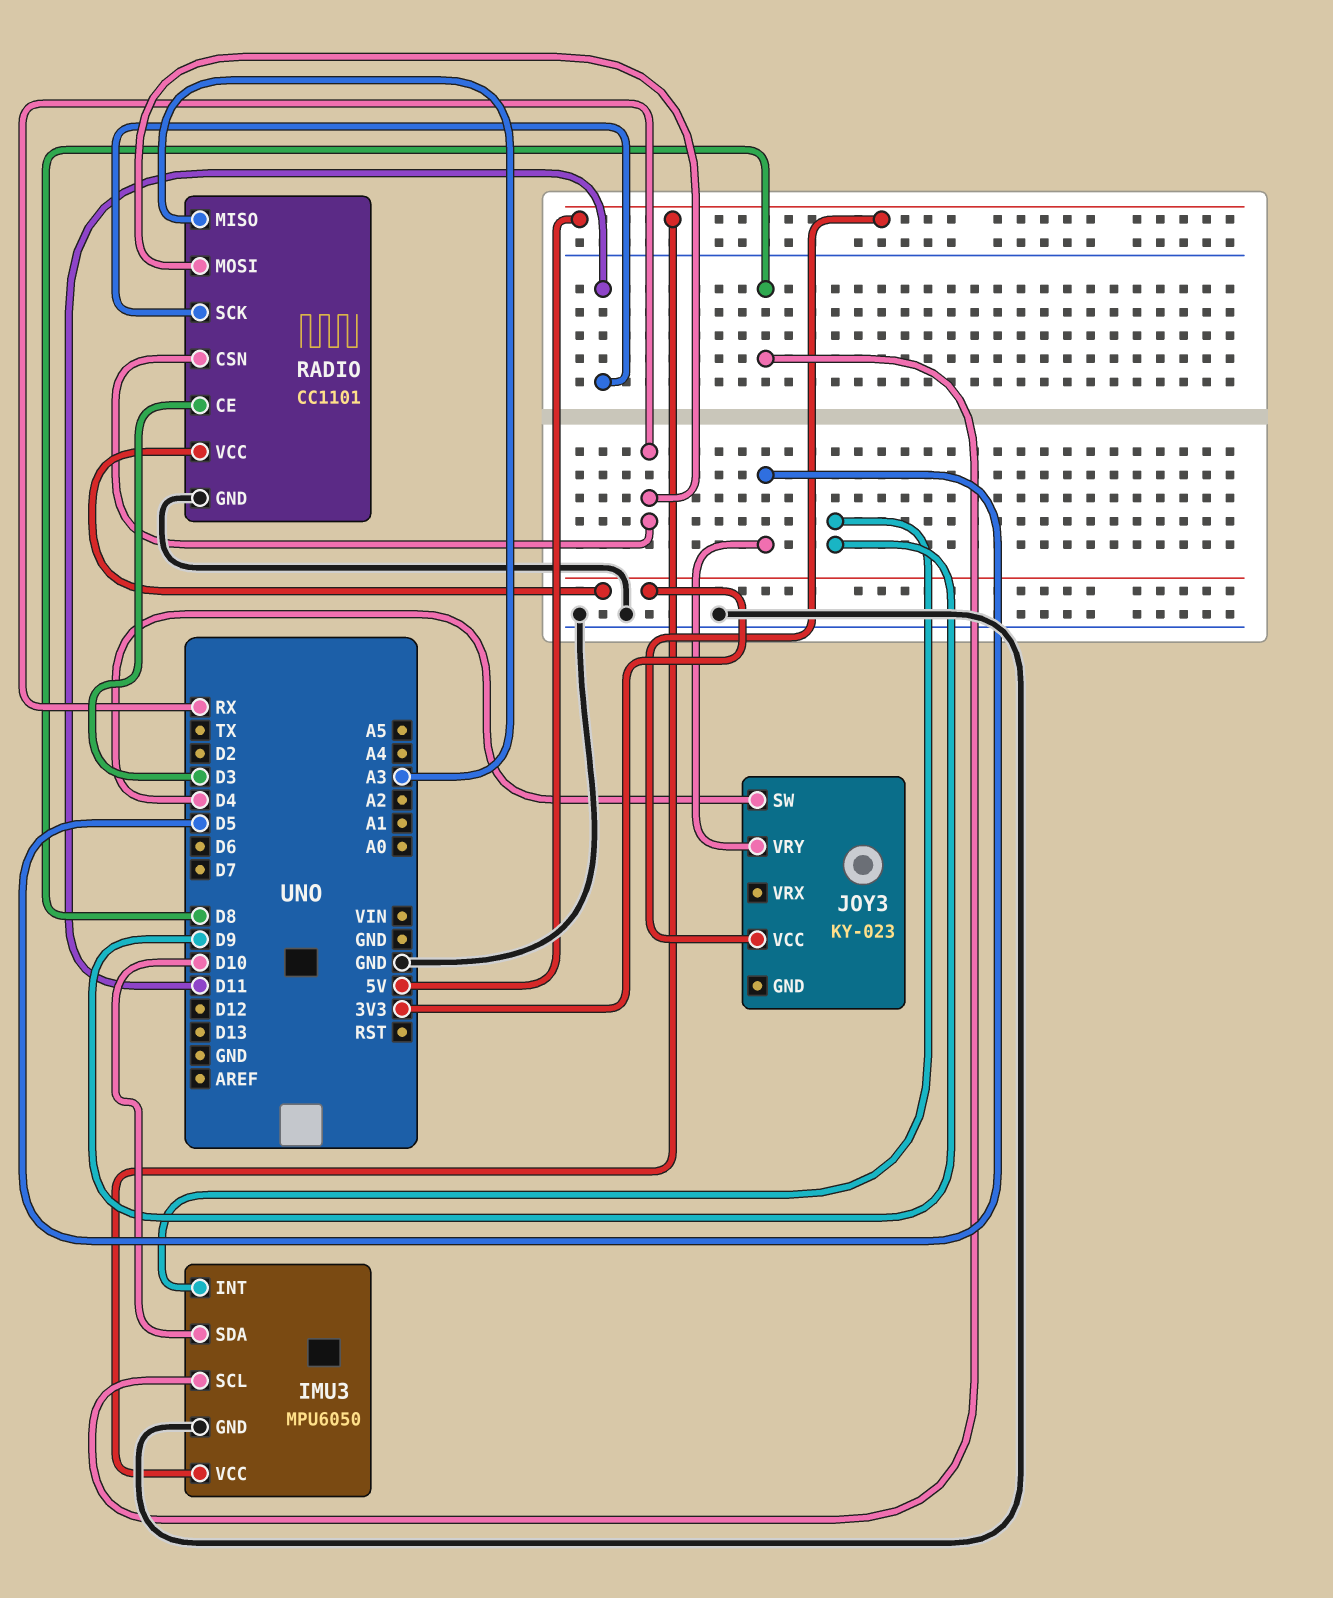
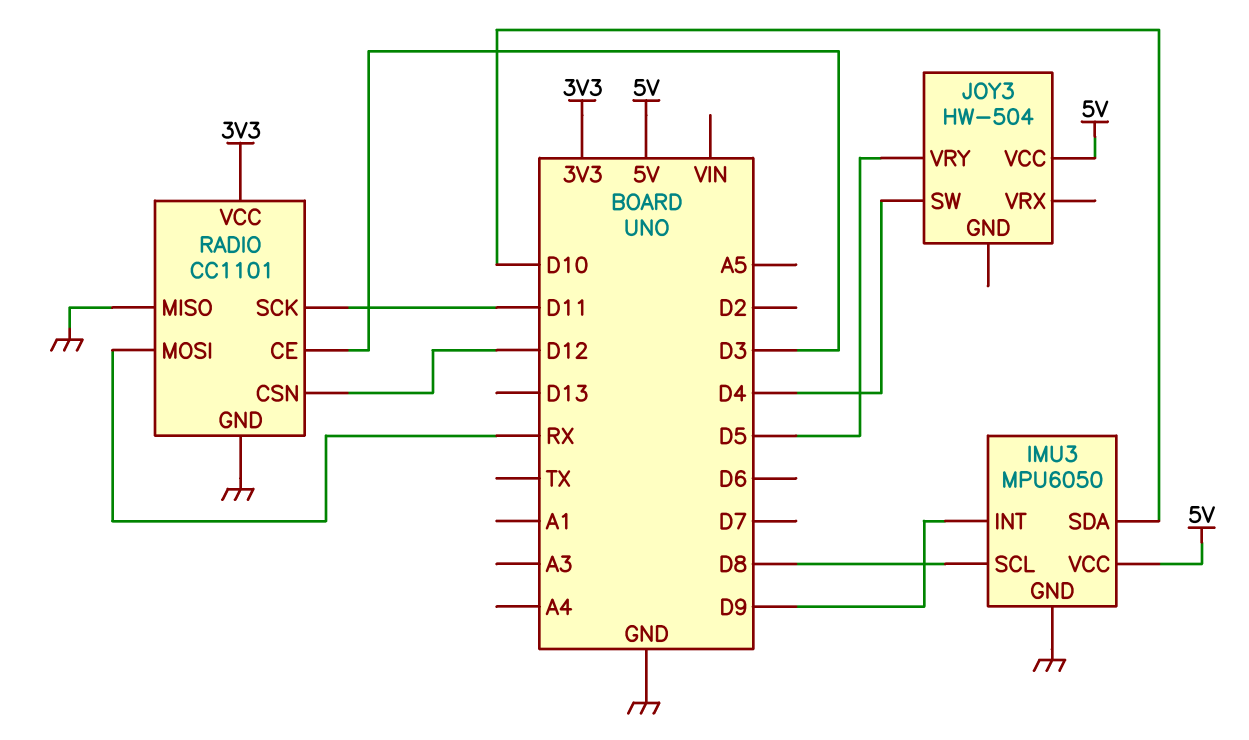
JOY3: KY-023 -> HW-504
RADIO pin CSN: RX -> D12
RADIO pin MISO: A3 -> GND

